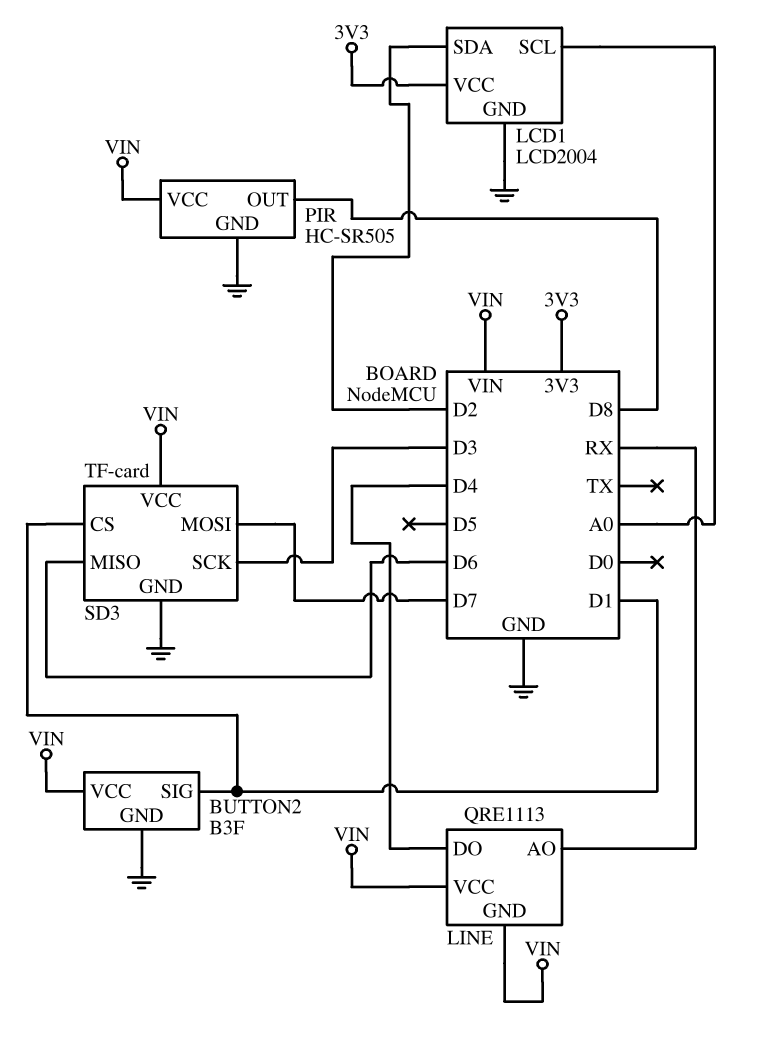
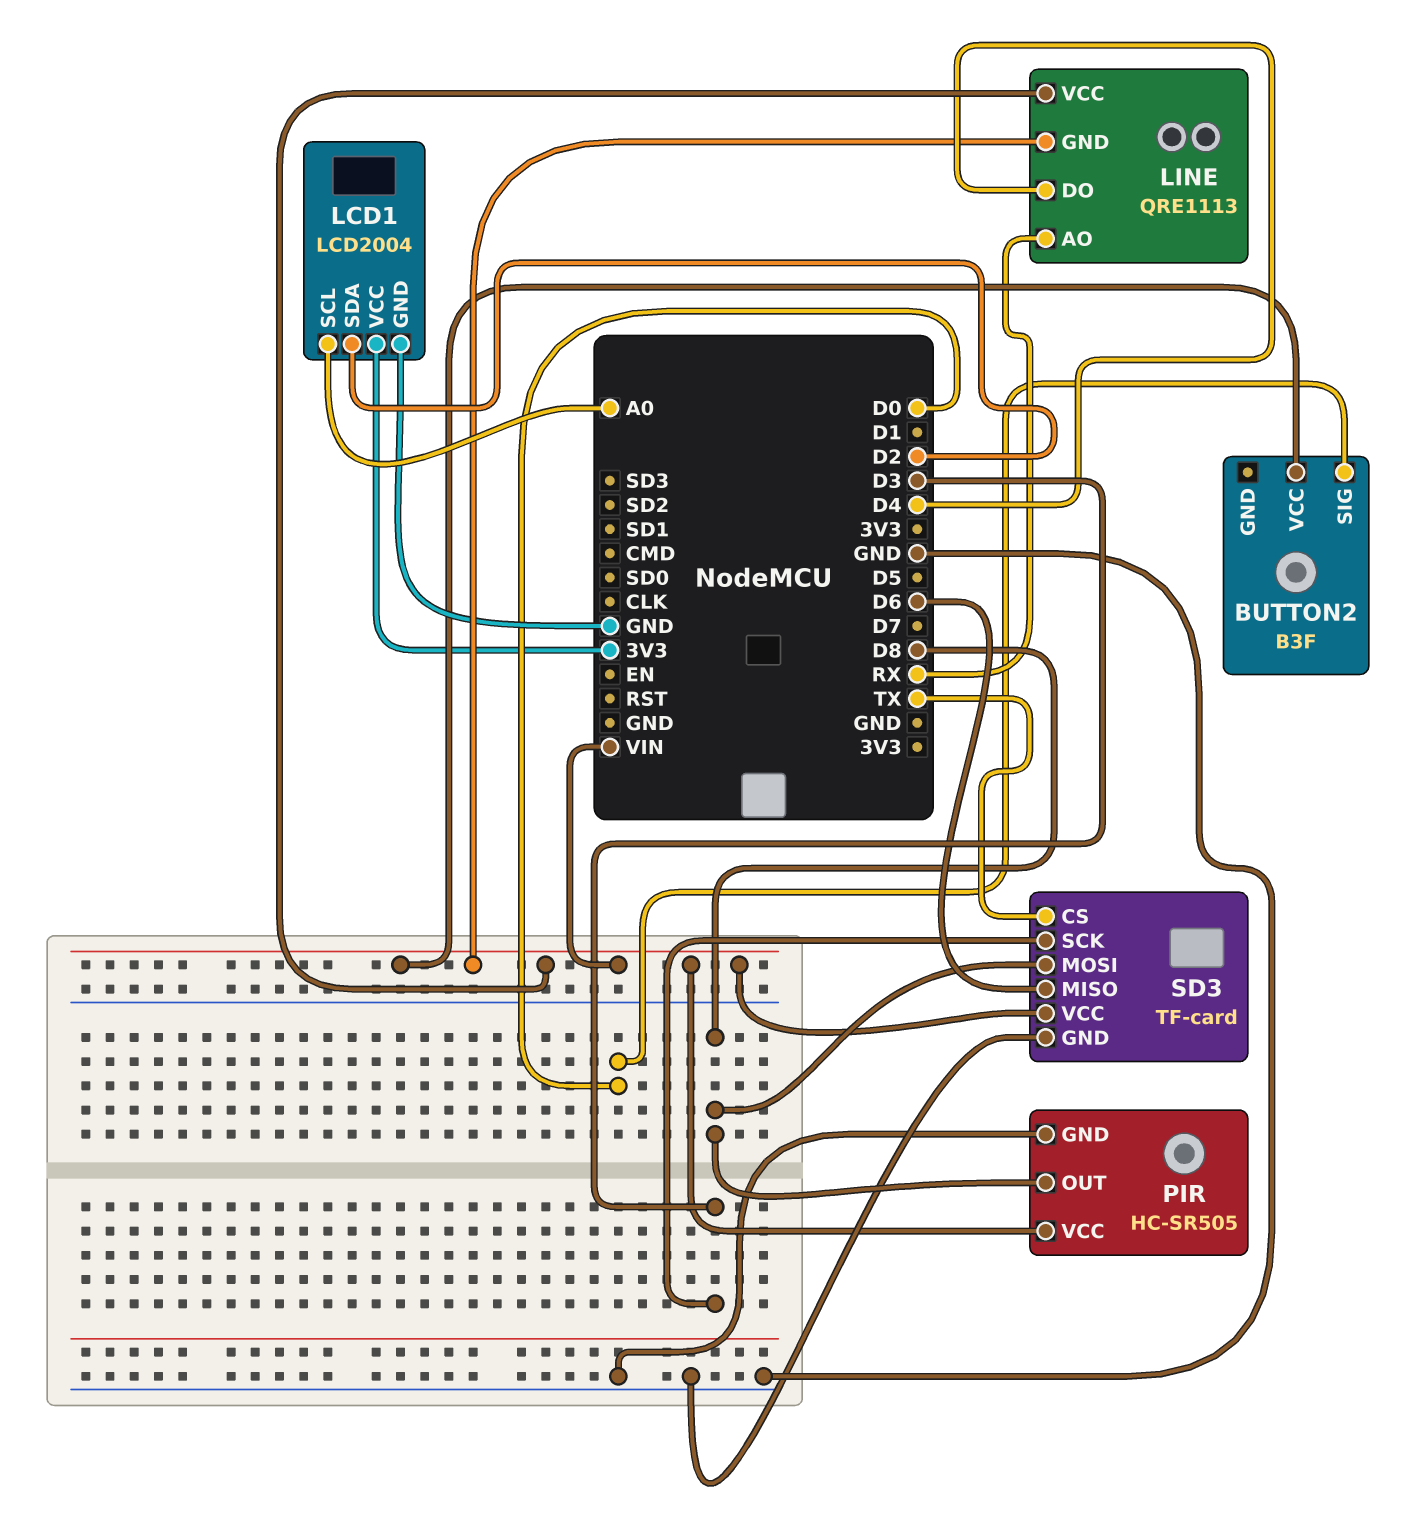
BUTTON2 pin GND: GND -> none
BUTTON2 pin SIG: D1 -> D0
SD3 pin CS: D1 -> TX
SD3 pin MOSI: D7 -> D8

